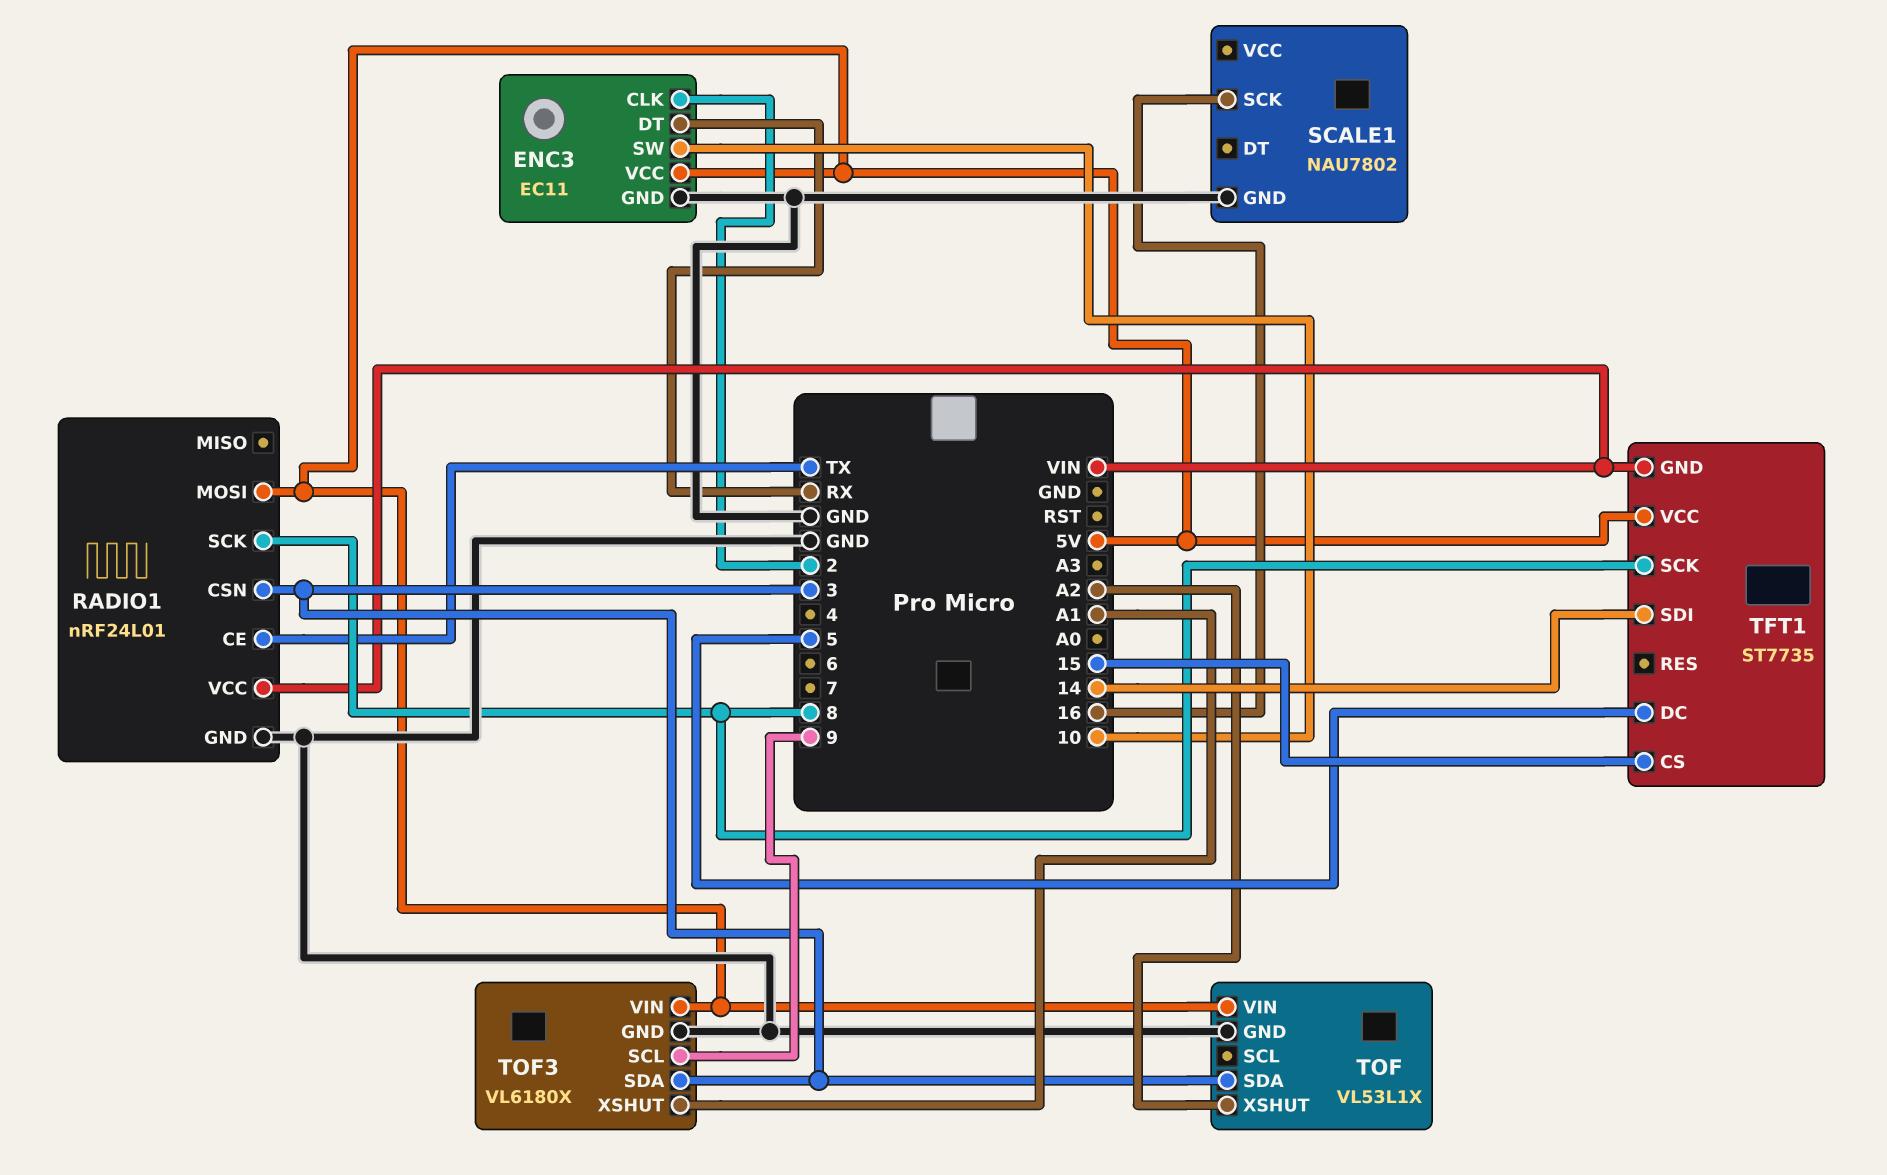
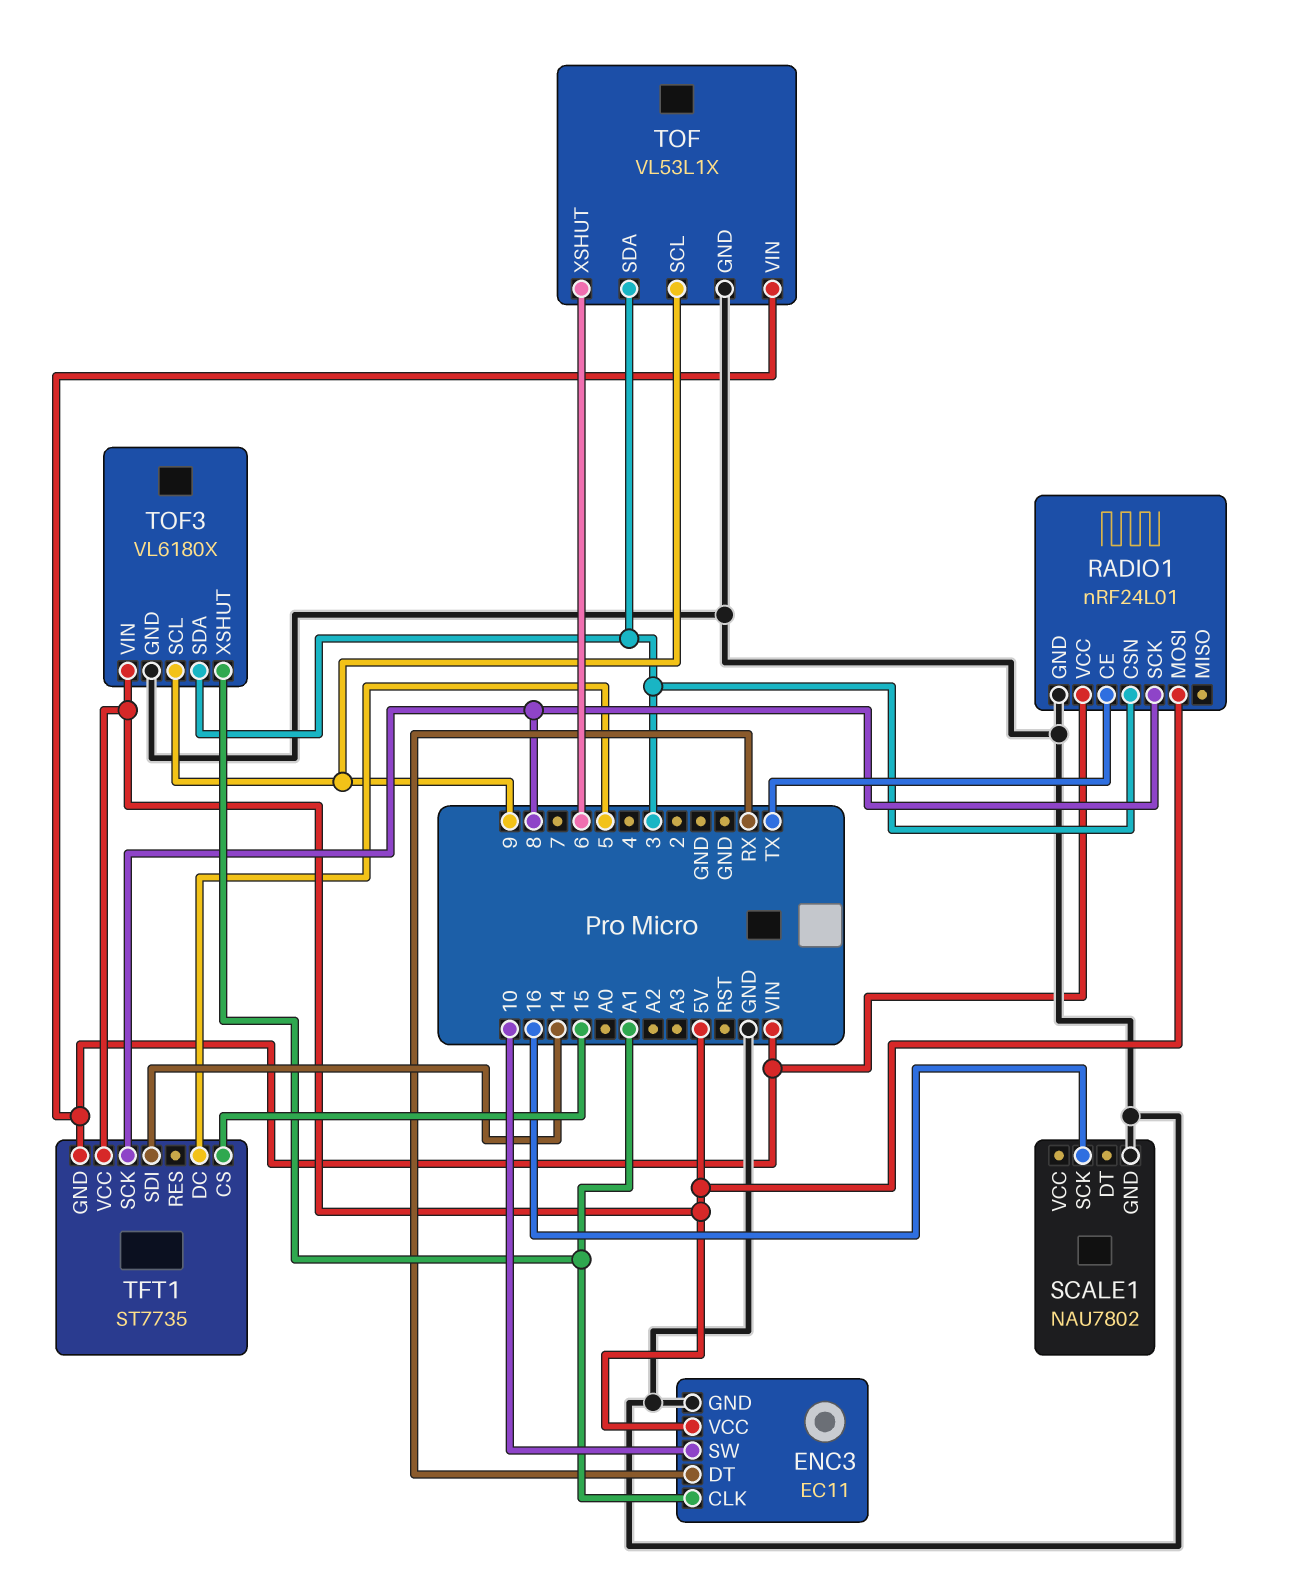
ENC3 pin CLK: 2 -> A1
TOF pin SCL: none -> 9
TOF pin VIN: 5V -> VIN
TOF pin XSHUT: A2 -> 6

